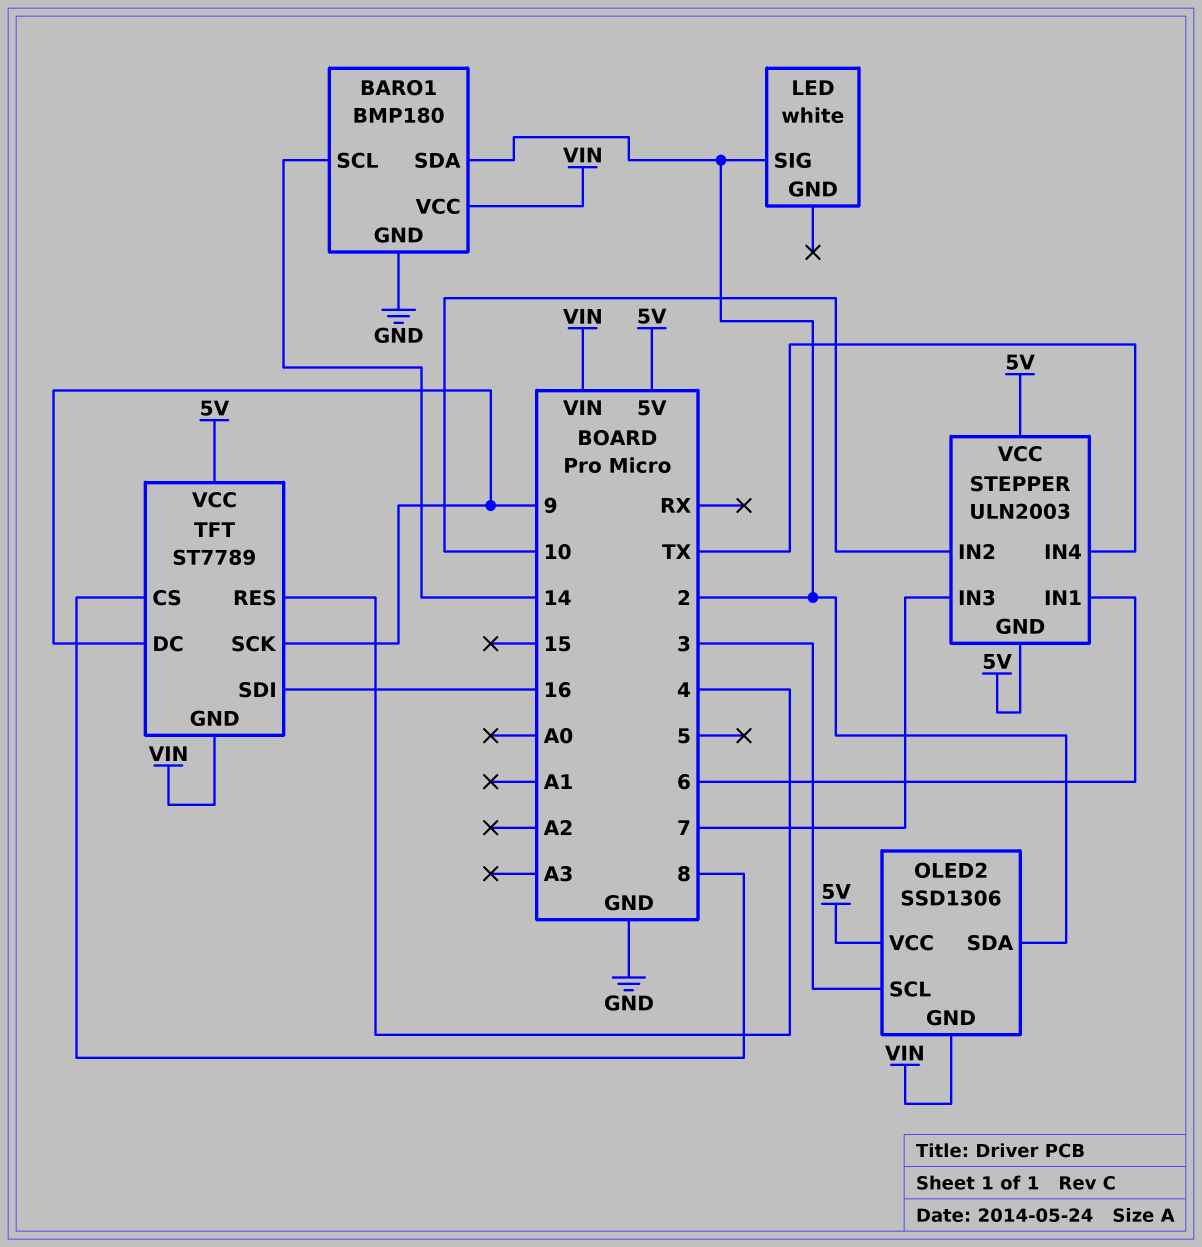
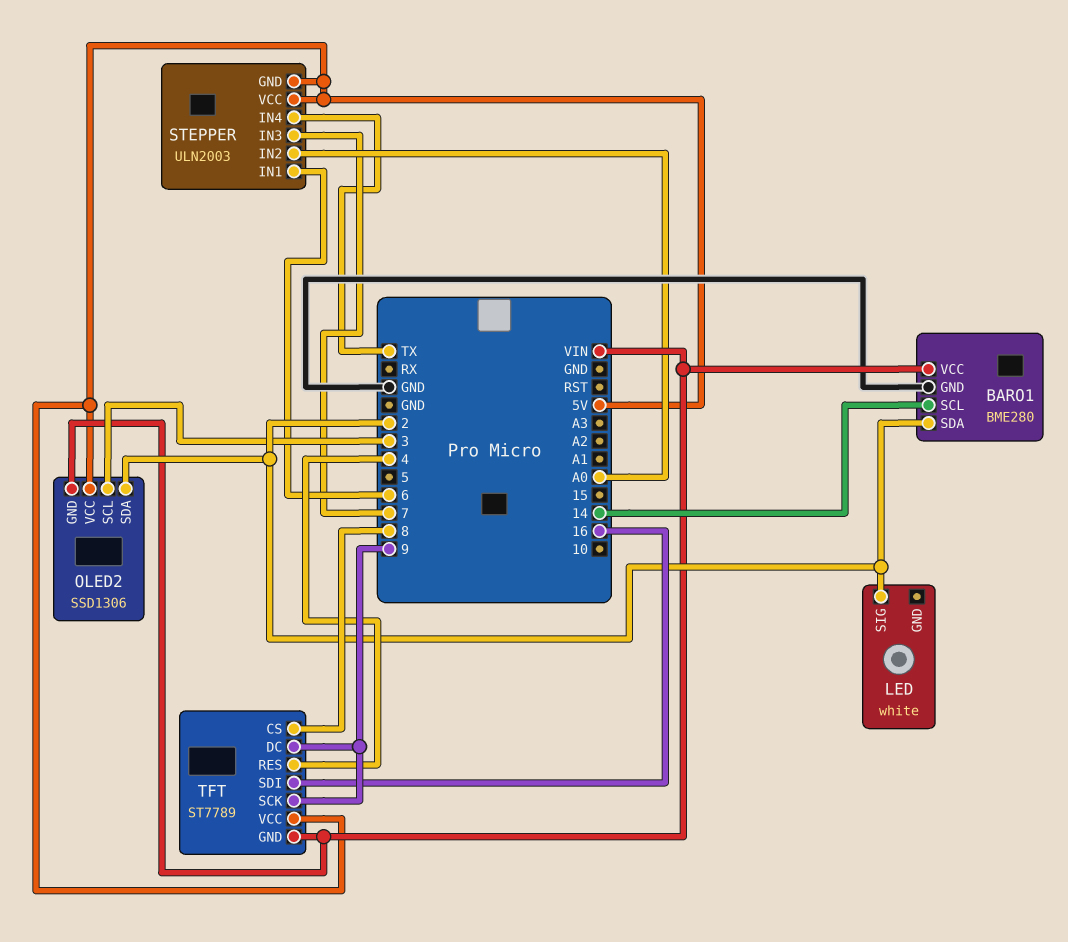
BARO1: BMP180 -> BME280
STEPPER pin IN2: 10 -> A0

